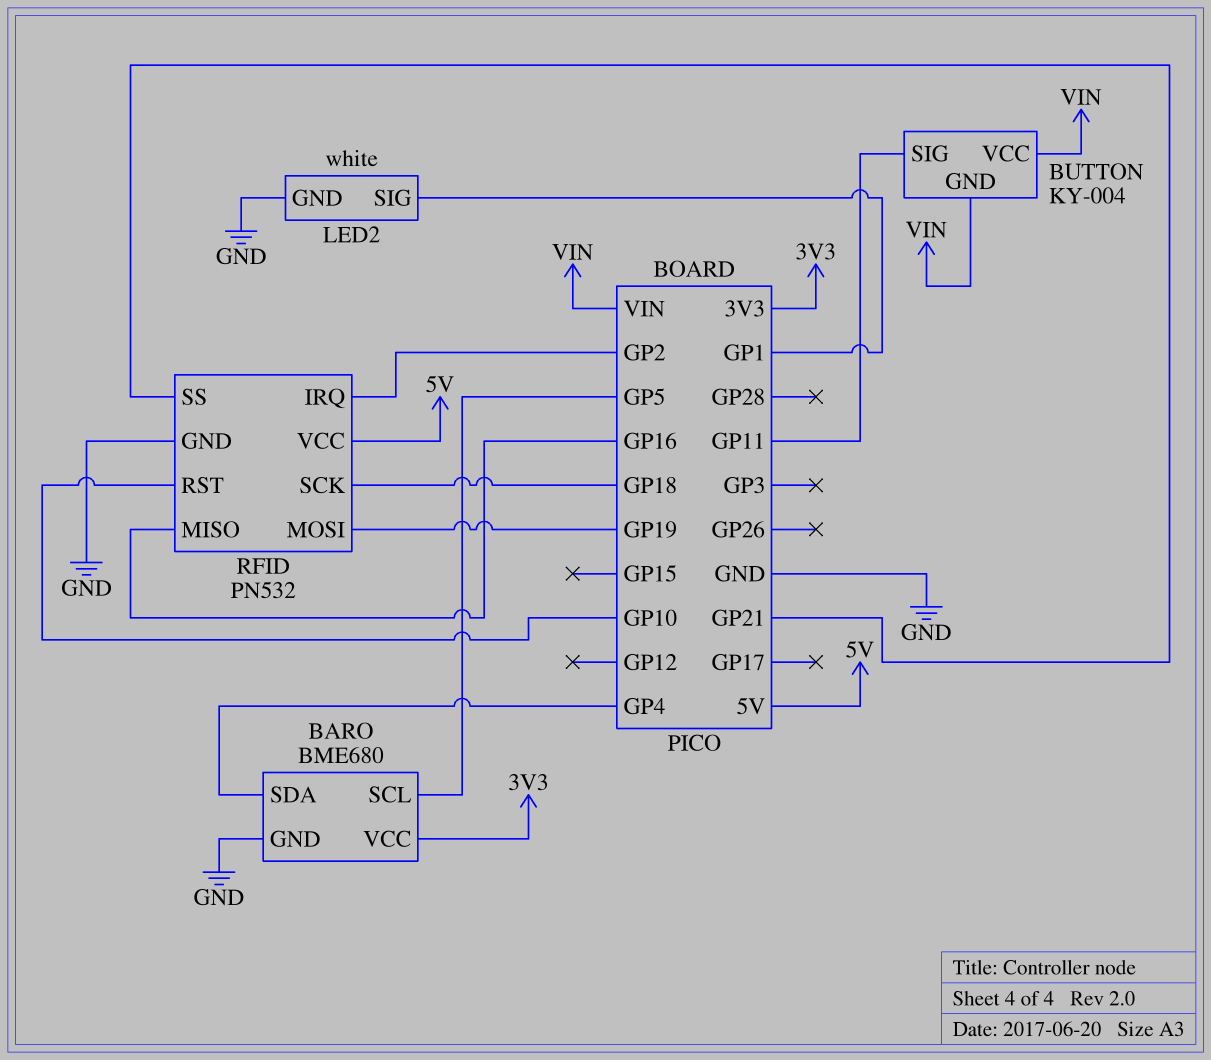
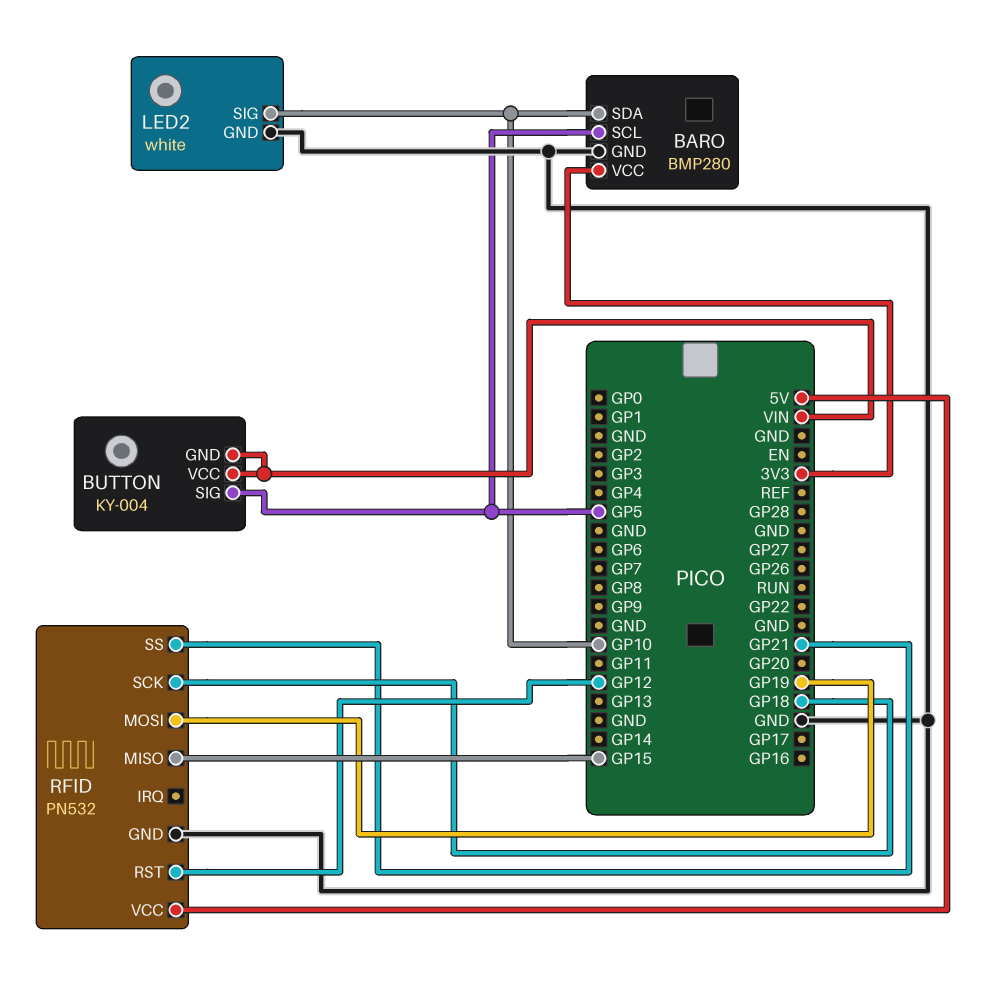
BARO: BME680 -> BMP280
BARO pin SDA: GP4 -> GP10
BUTTON pin SIG: GP11 -> GP5
LED2 pin SIG: GP1 -> GP10
RFID pin IRQ: GP2 -> none
RFID pin MISO: GP16 -> GP15
RFID pin RST: GP10 -> GP12

